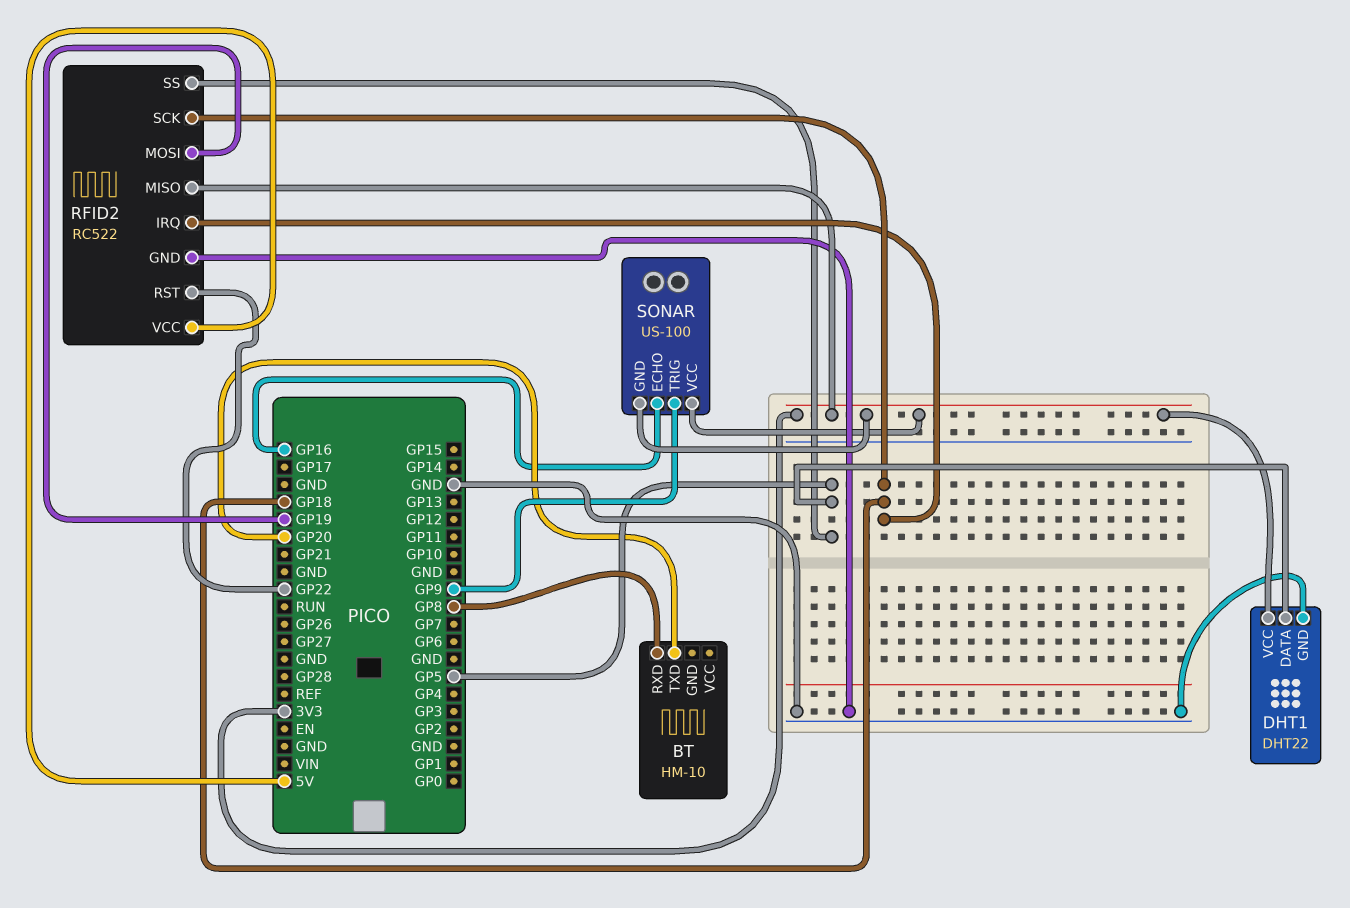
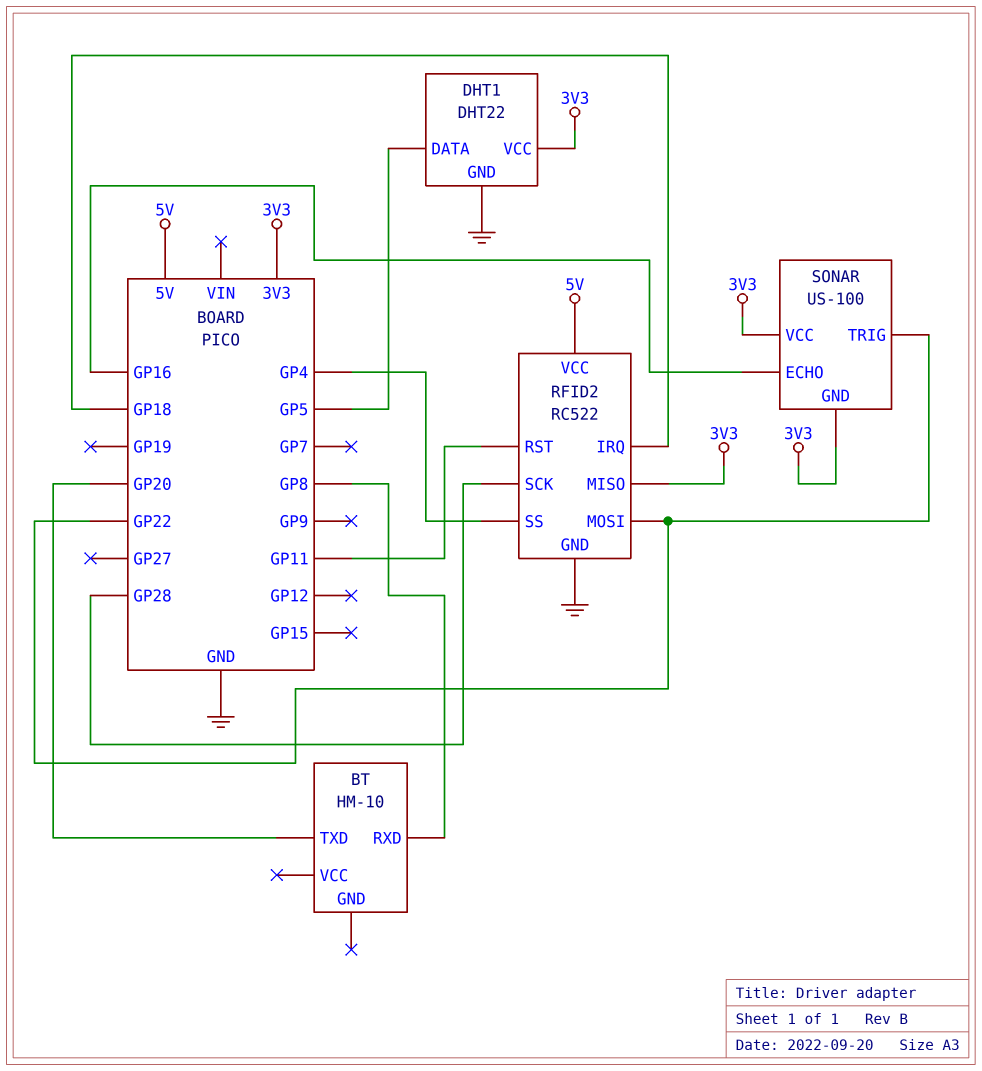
RFID2 pin MOSI: GP19 -> GP22
RFID2 pin RST: GP22 -> GP11
RFID2 pin SCK: GP18 -> GP28
RFID2 pin SS: GP5 -> GP4
SONAR pin TRIG: GP9 -> GP22

